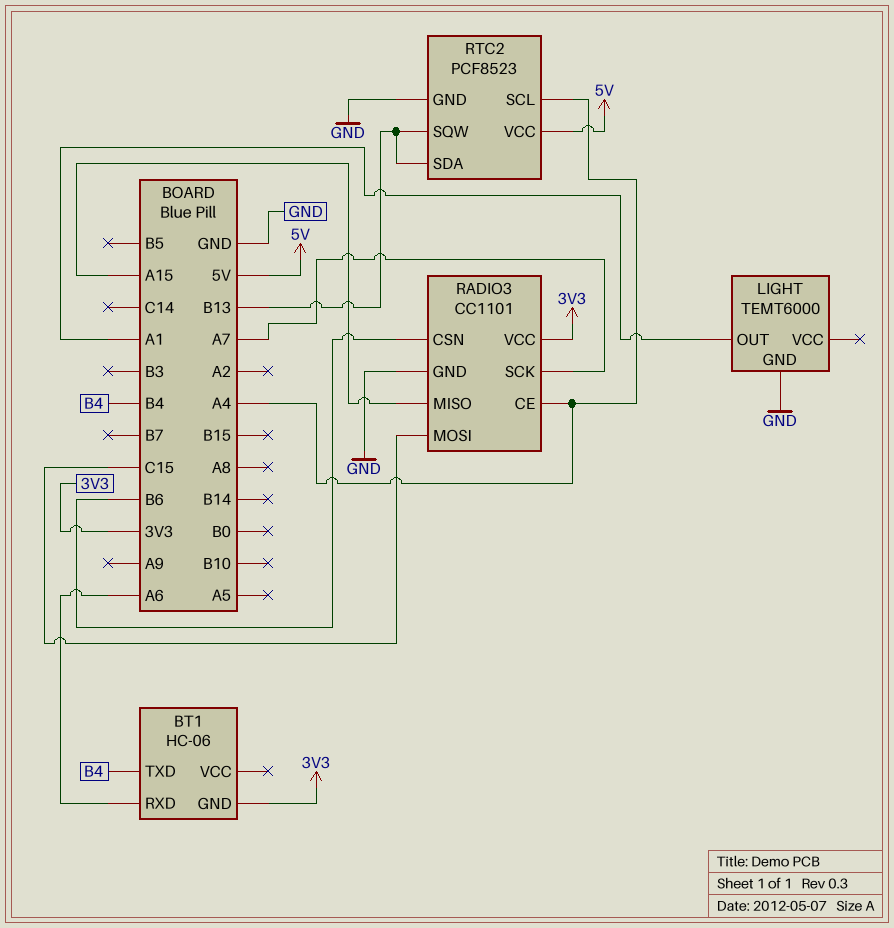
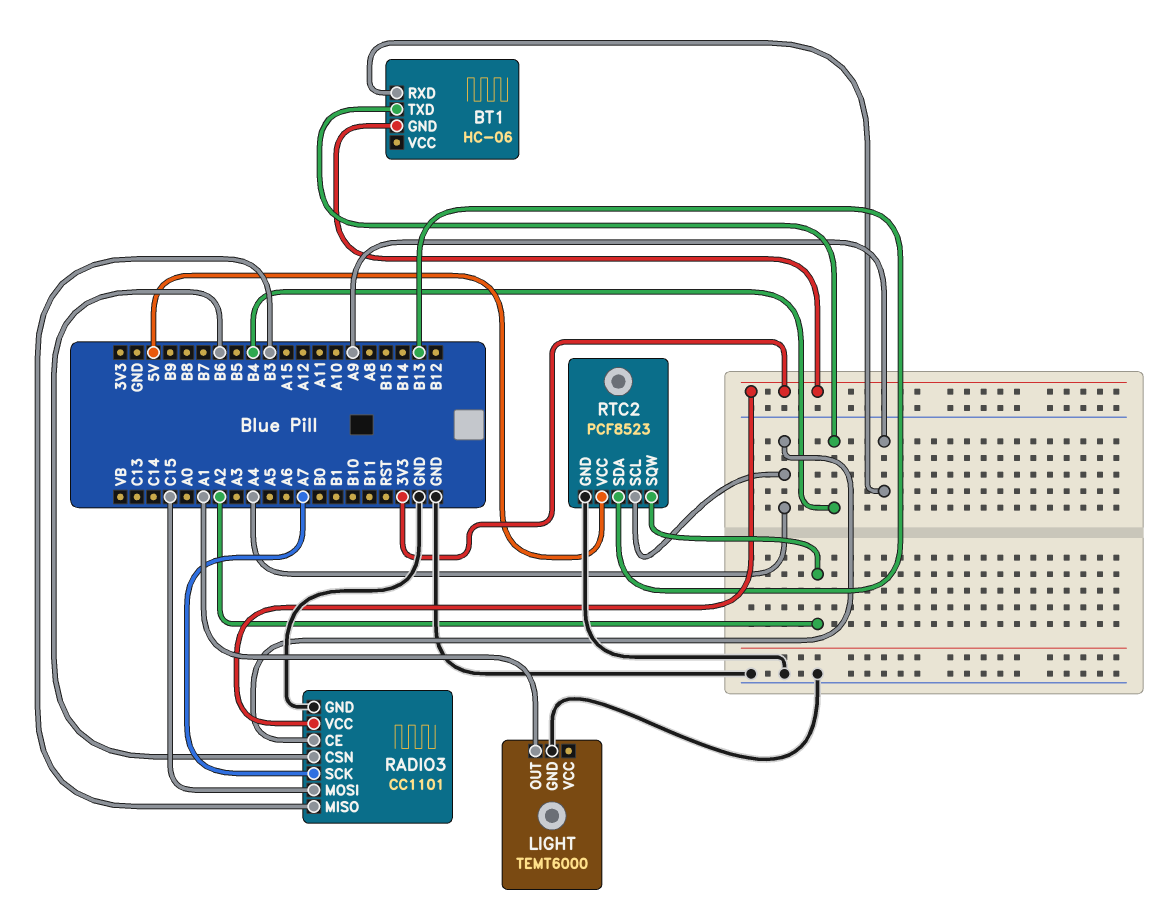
BT1 pin RXD: A6 -> A9
RADIO3 pin MISO: A15 -> B3
RTC2 pin SQW: B13 -> A2

